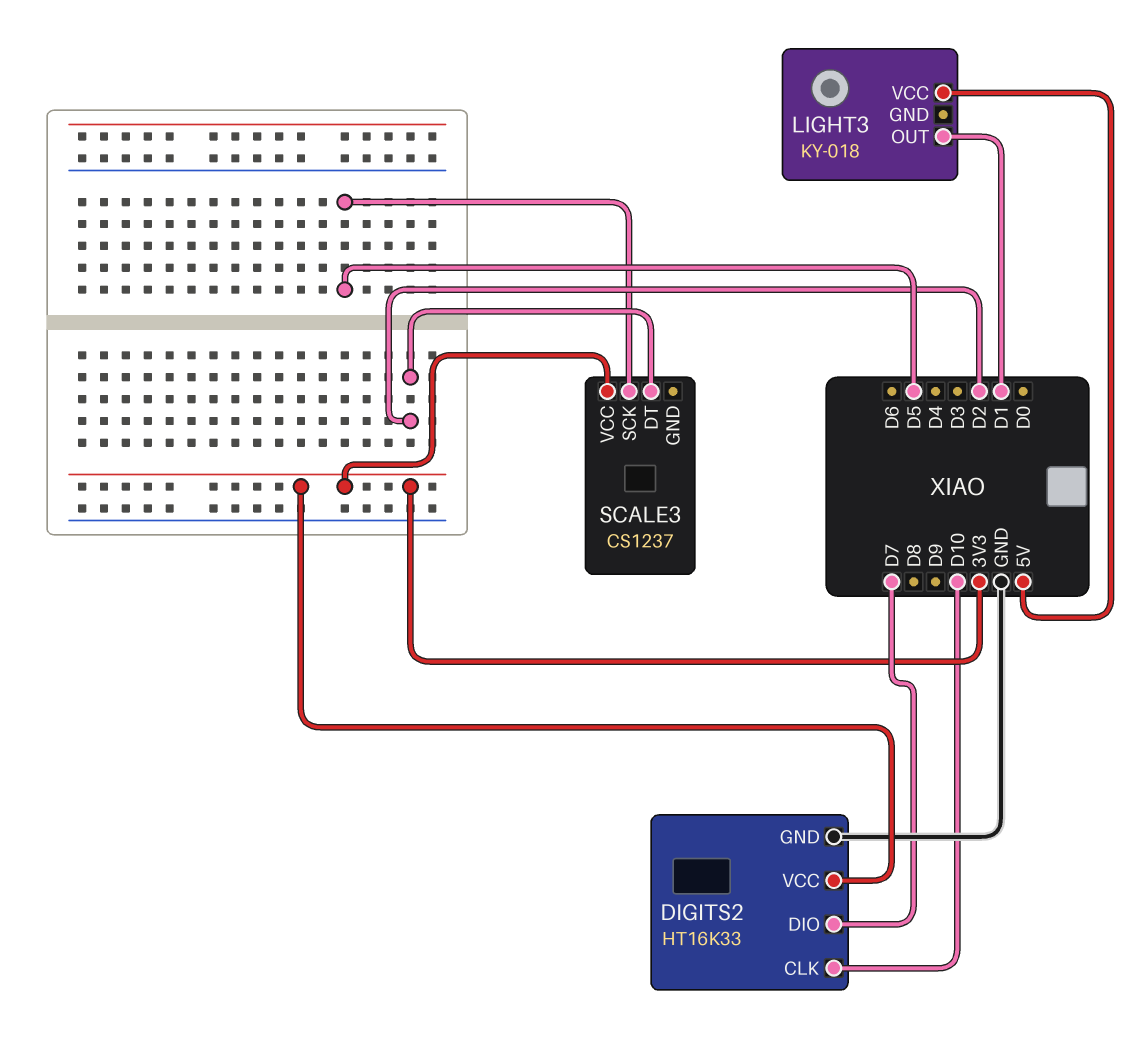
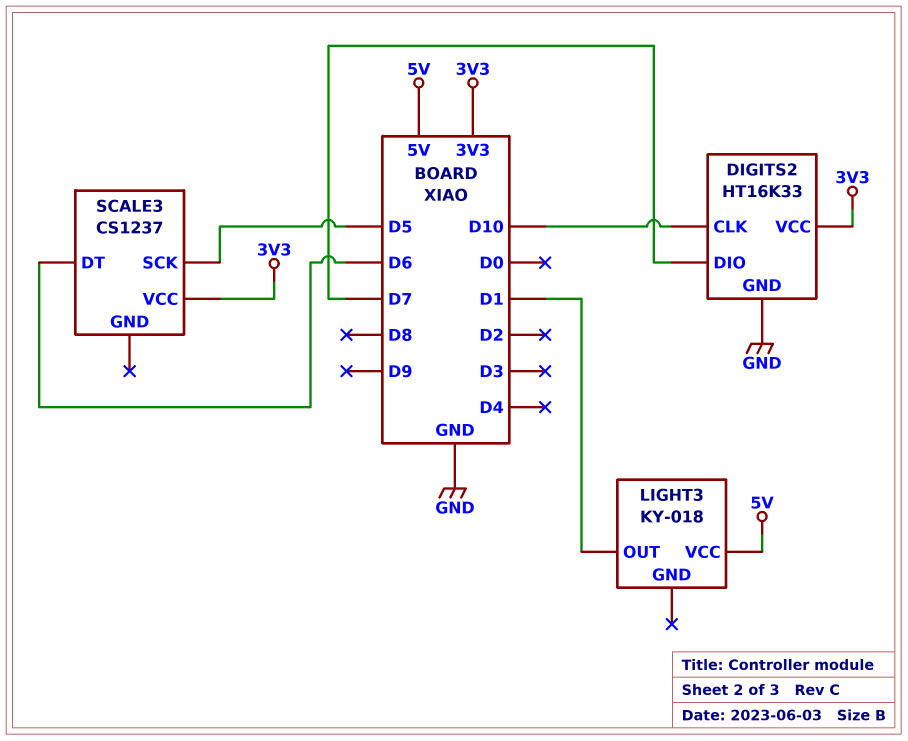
SCALE3 pin DT: D2 -> D6

